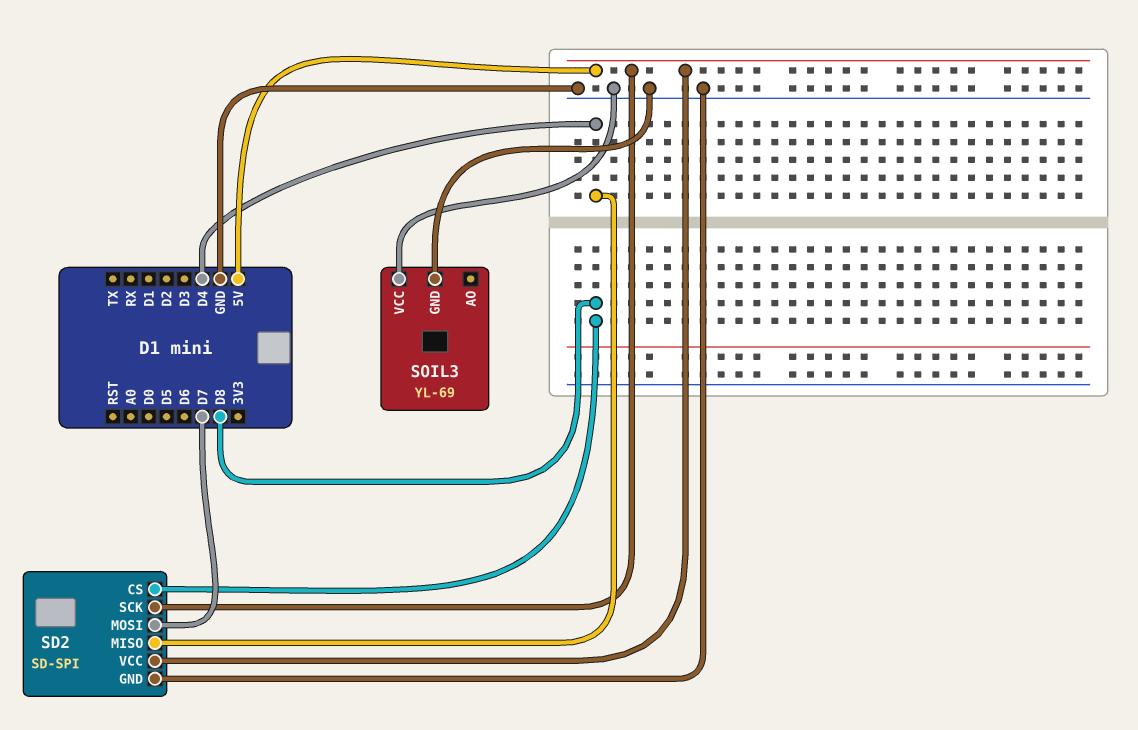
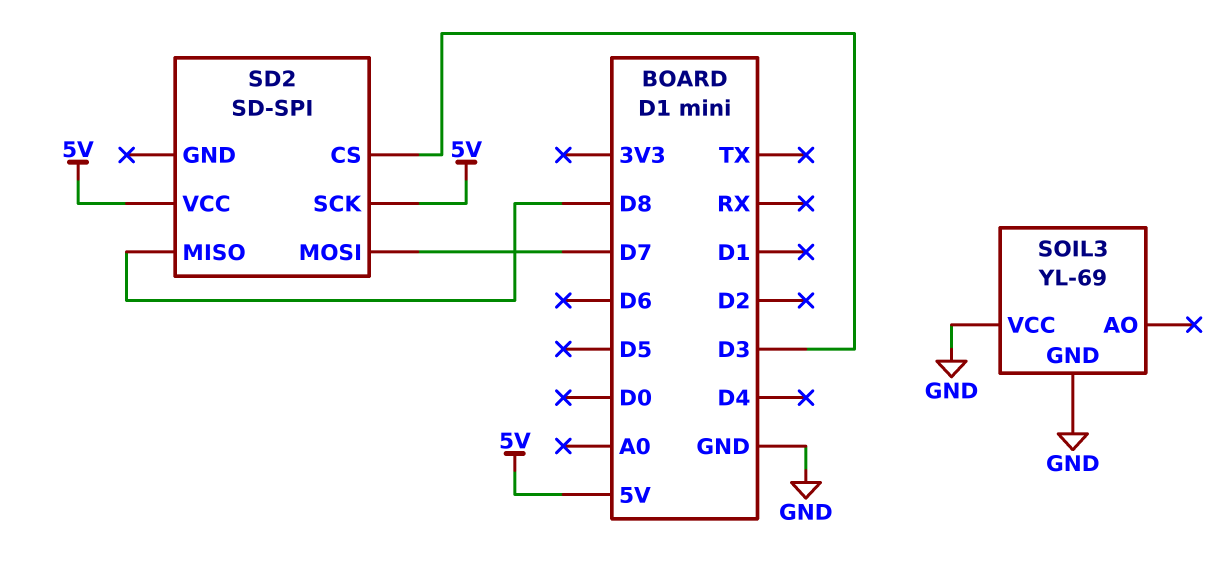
SD2 pin CS: D8 -> D3
SD2 pin GND: GND -> none
SD2 pin MISO: D4 -> D8

